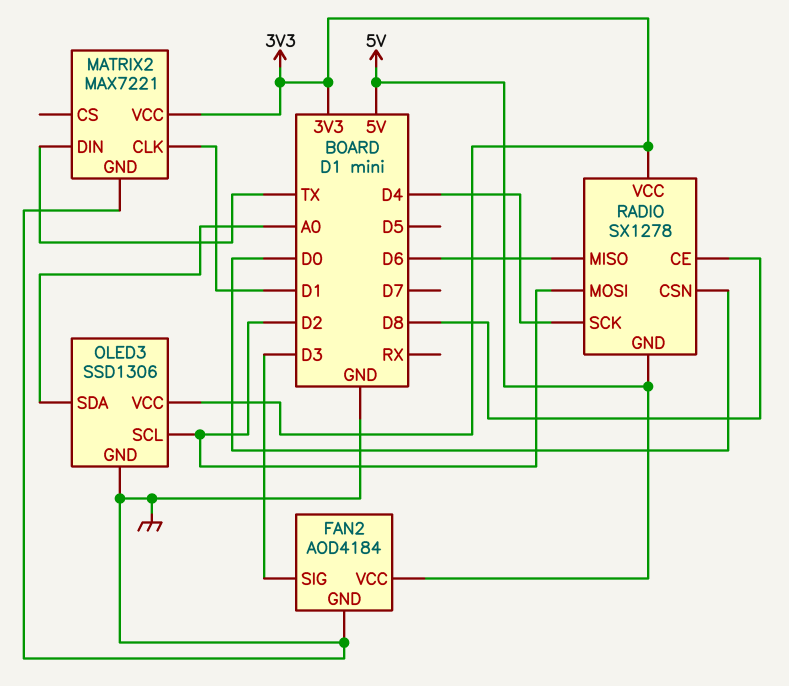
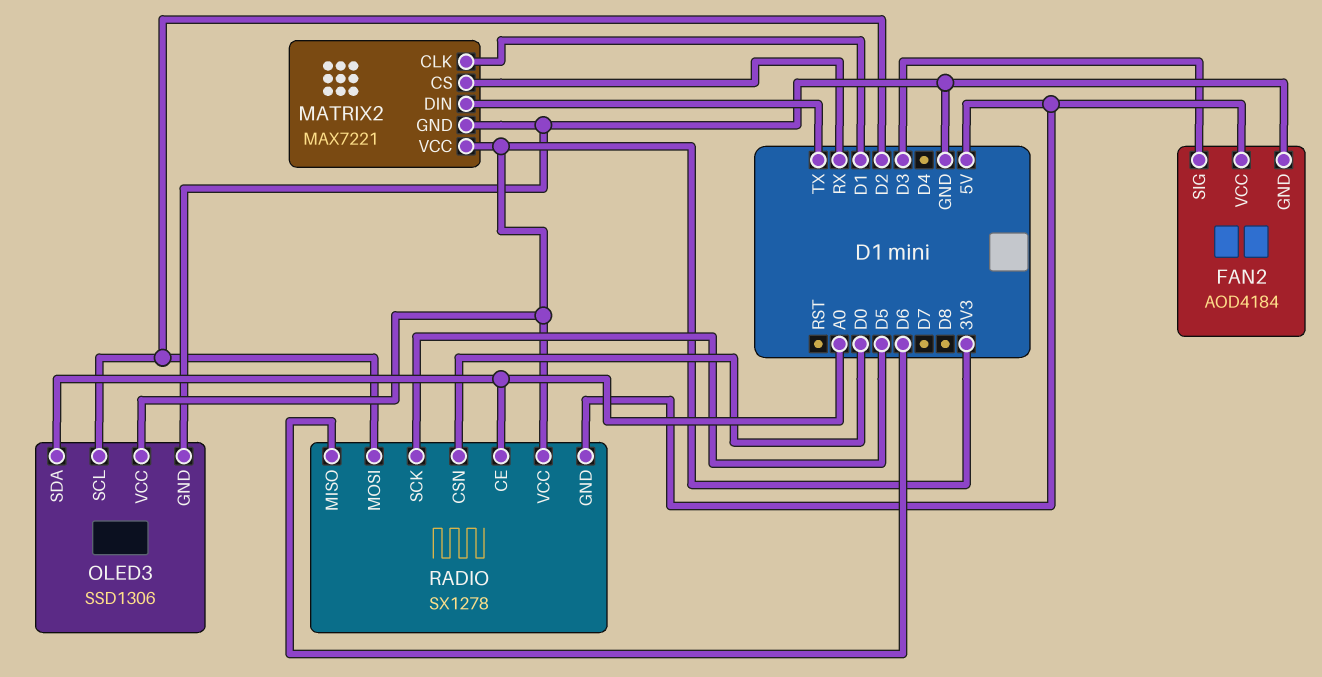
MATRIX2 pin CS: none -> RX
RADIO pin CE: D8 -> A0
RADIO pin SCK: D4 -> D5

